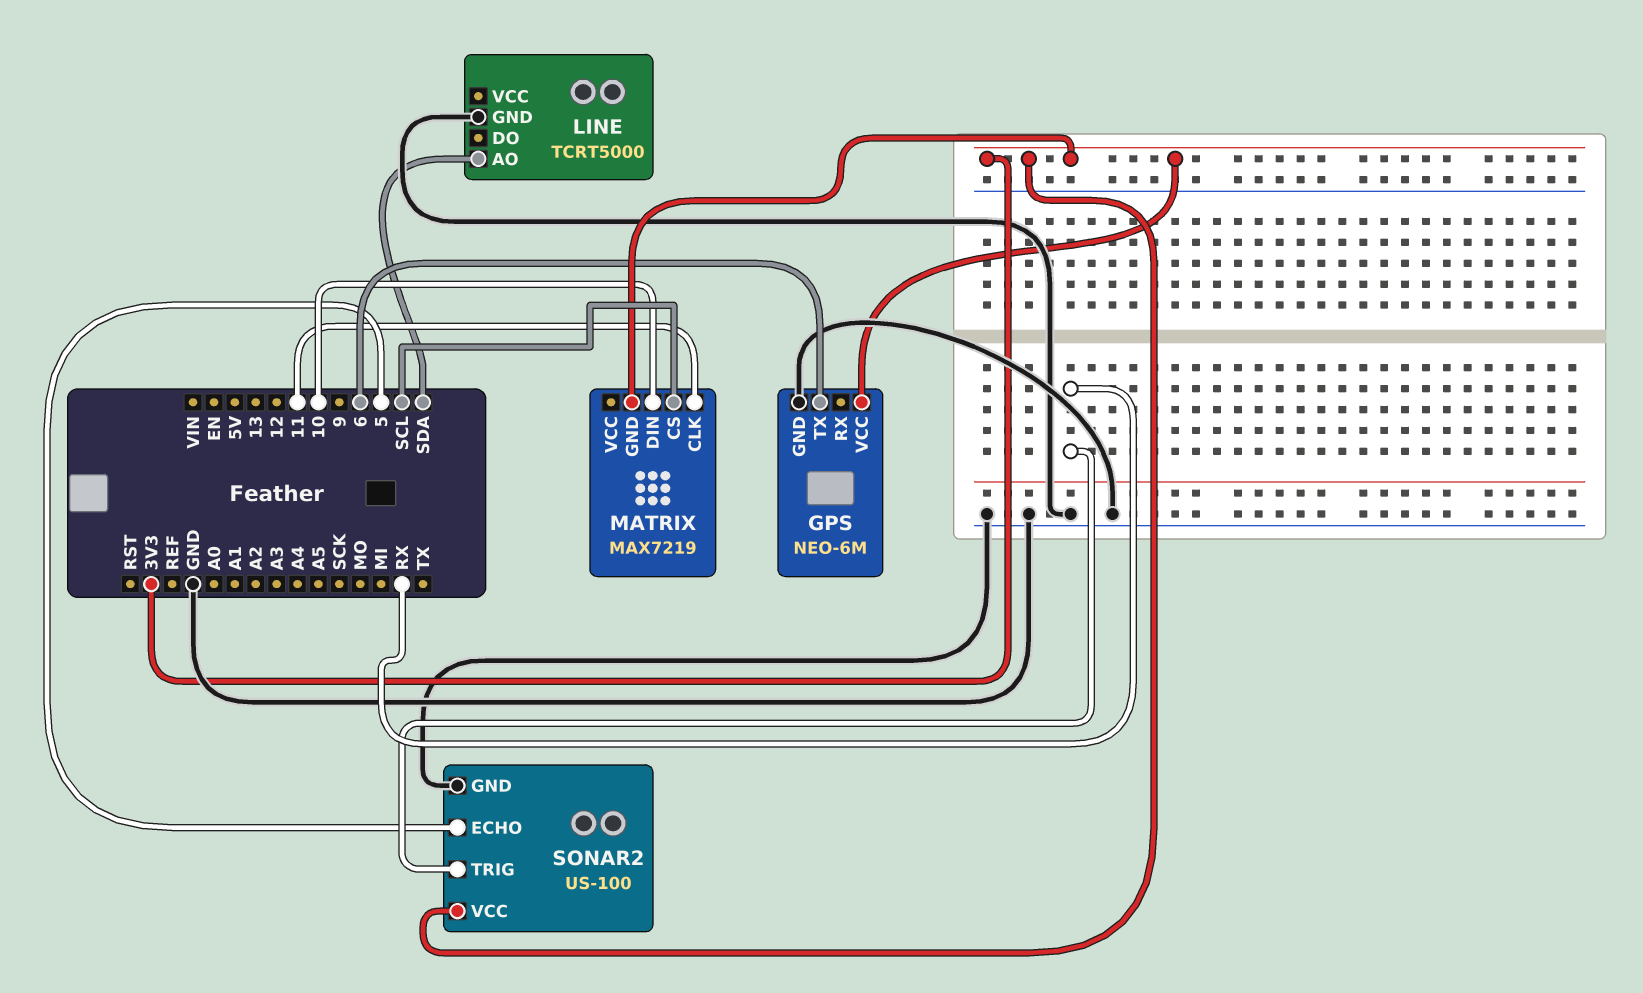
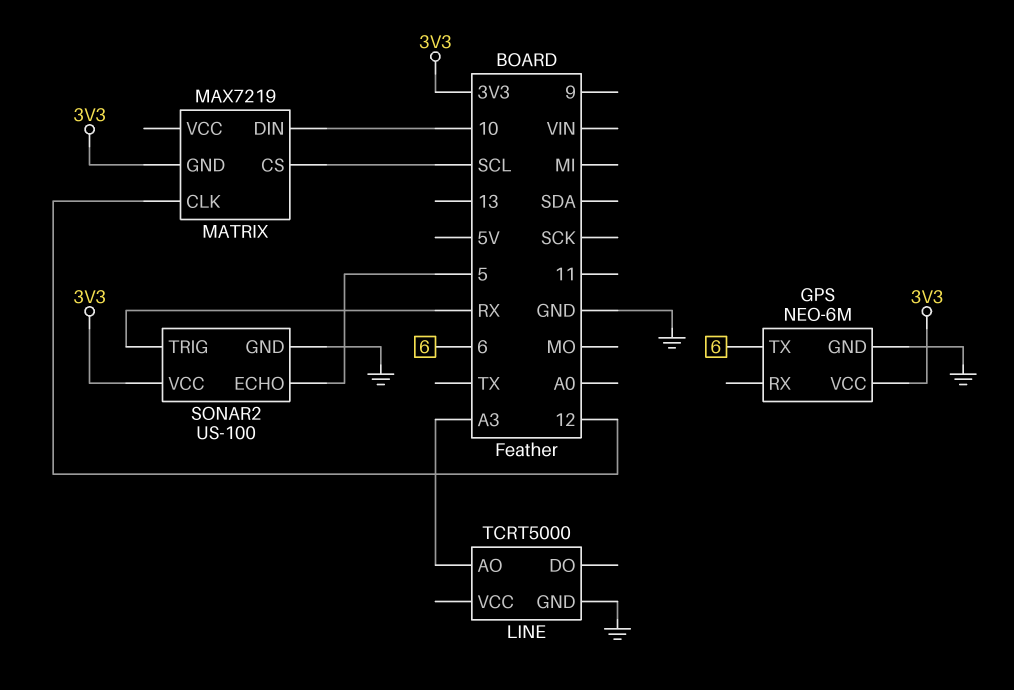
LINE pin AO: SDA -> A3
MATRIX pin CLK: 11 -> 12

